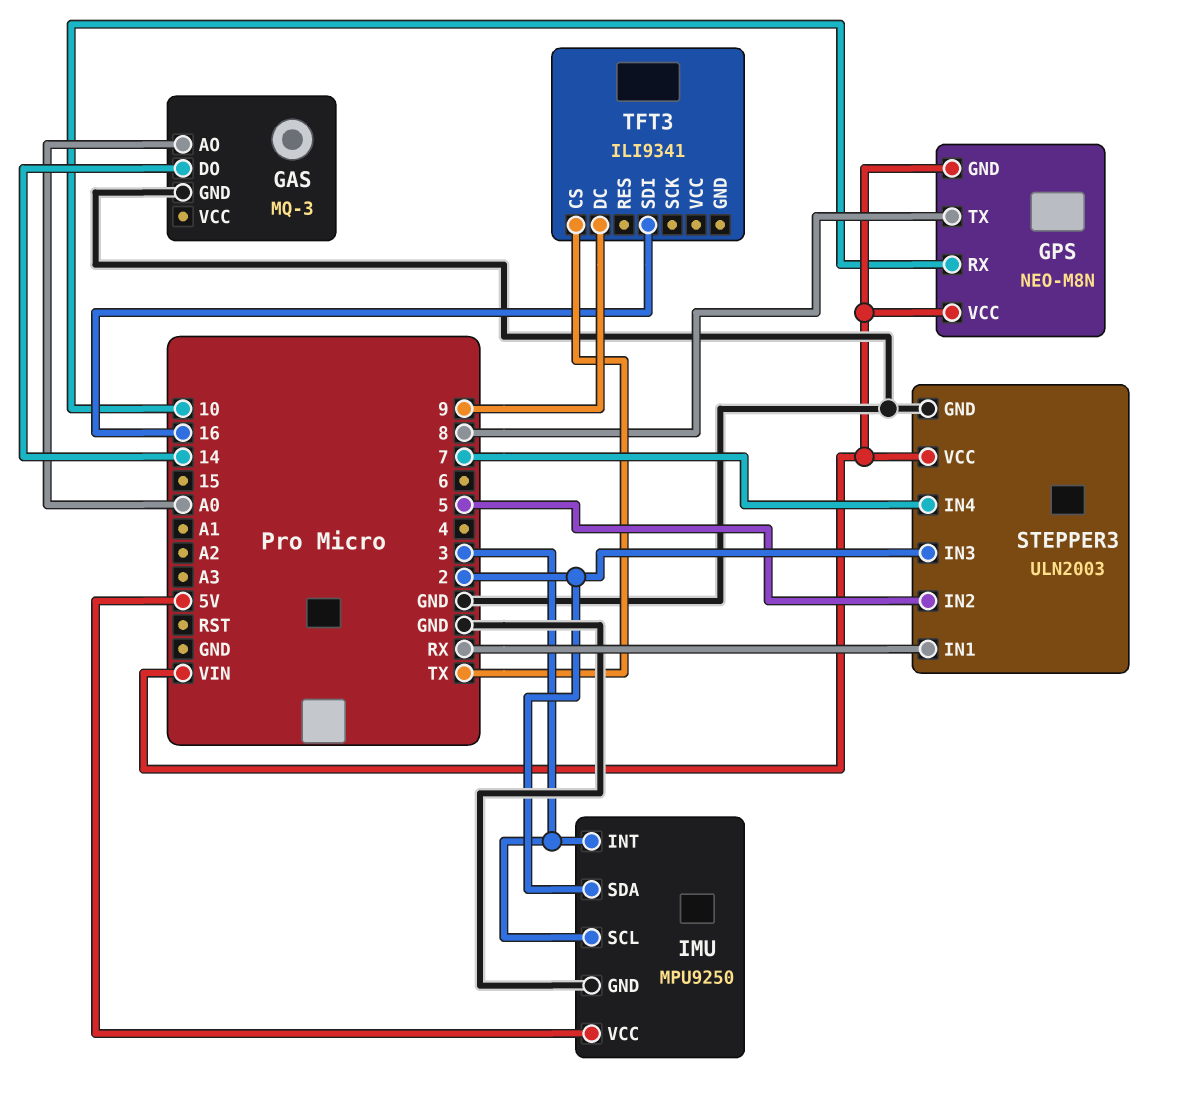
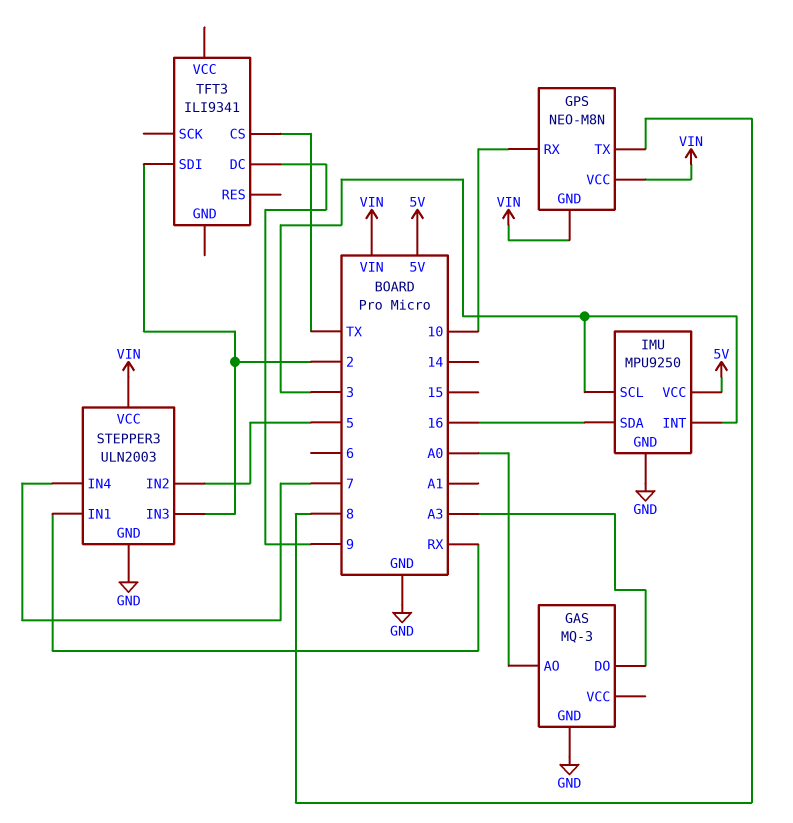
GAS pin DO: 14 -> A3
IMU pin SDA: 2 -> 16
TFT3 pin SDI: 16 -> 2

